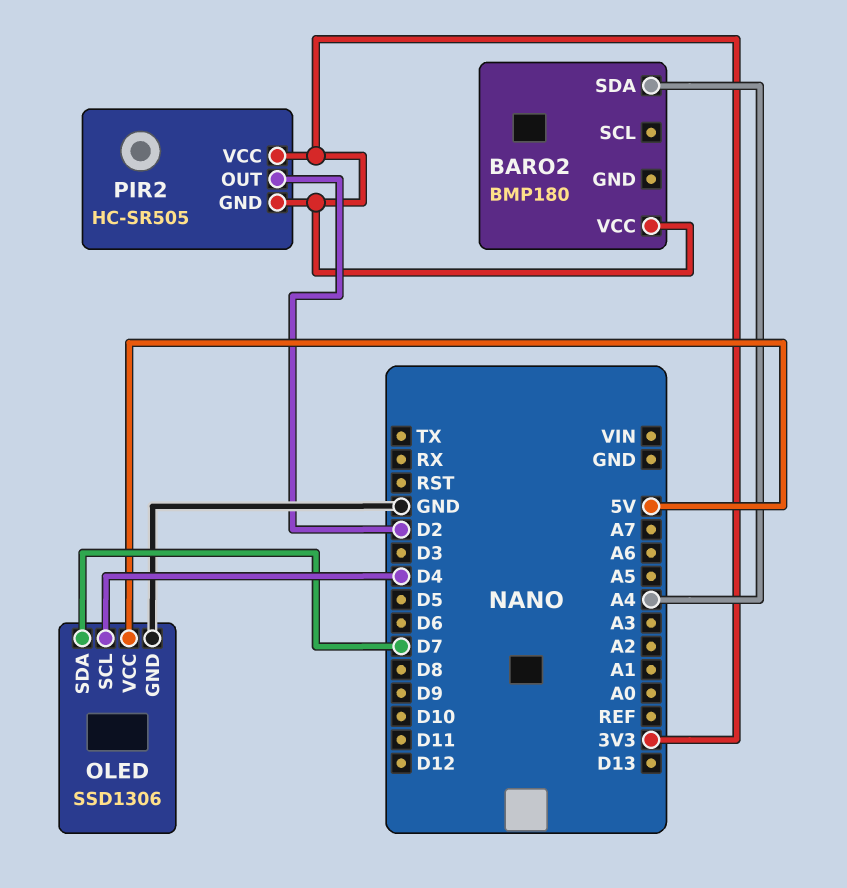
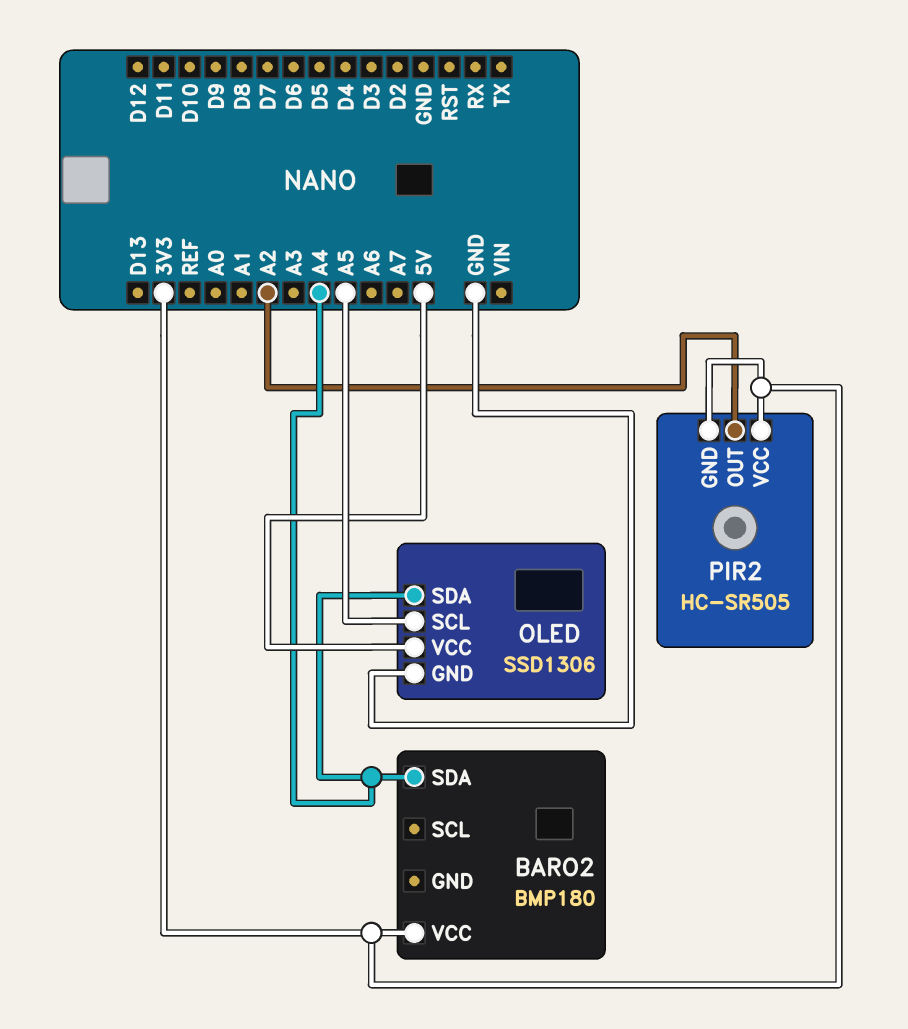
OLED pin SCL: D4 -> A5
OLED pin SDA: D7 -> A4
PIR2 pin OUT: D2 -> A2

